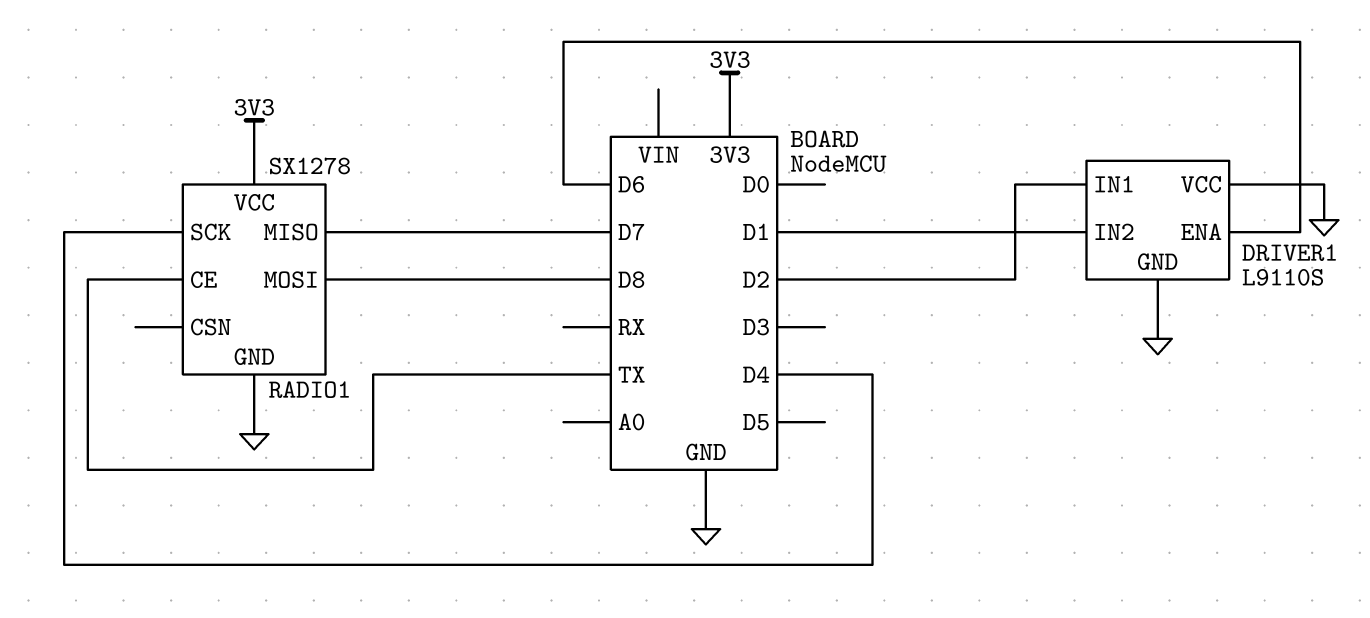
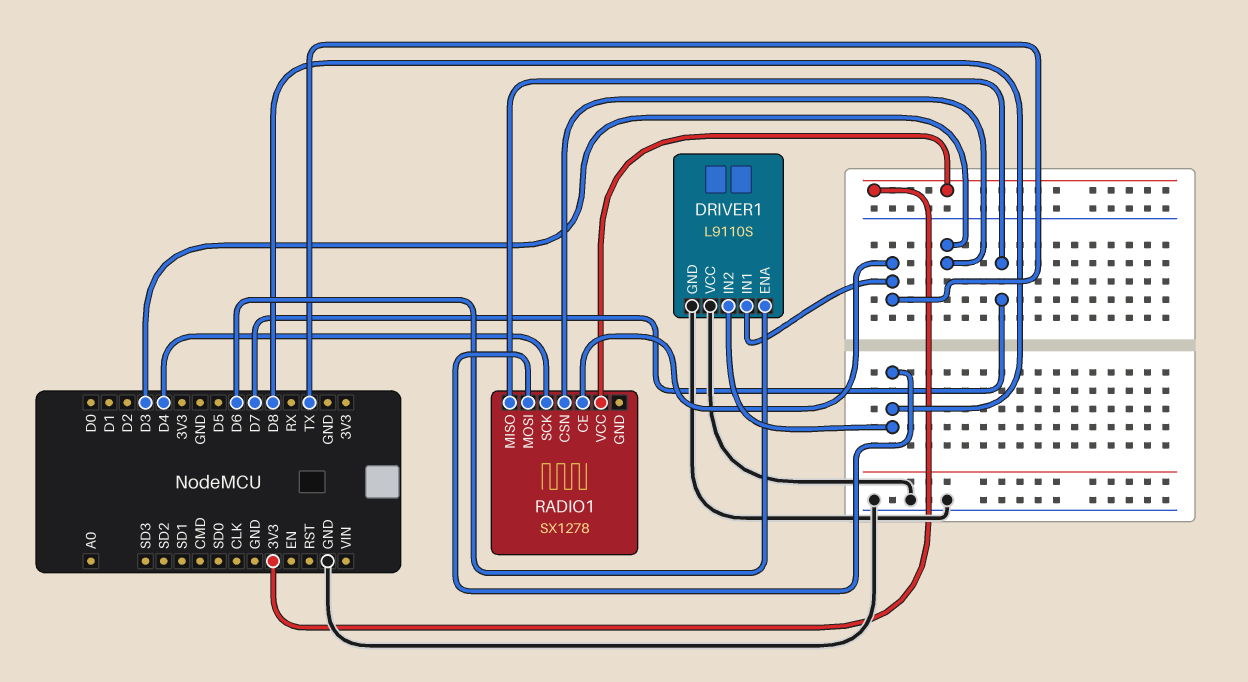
DRIVER1 pin IN1: D2 -> TX
DRIVER1 pin IN2: D1 -> D8
RADIO1 pin CSN: none -> D3
RADIO1 pin GND: GND -> none

